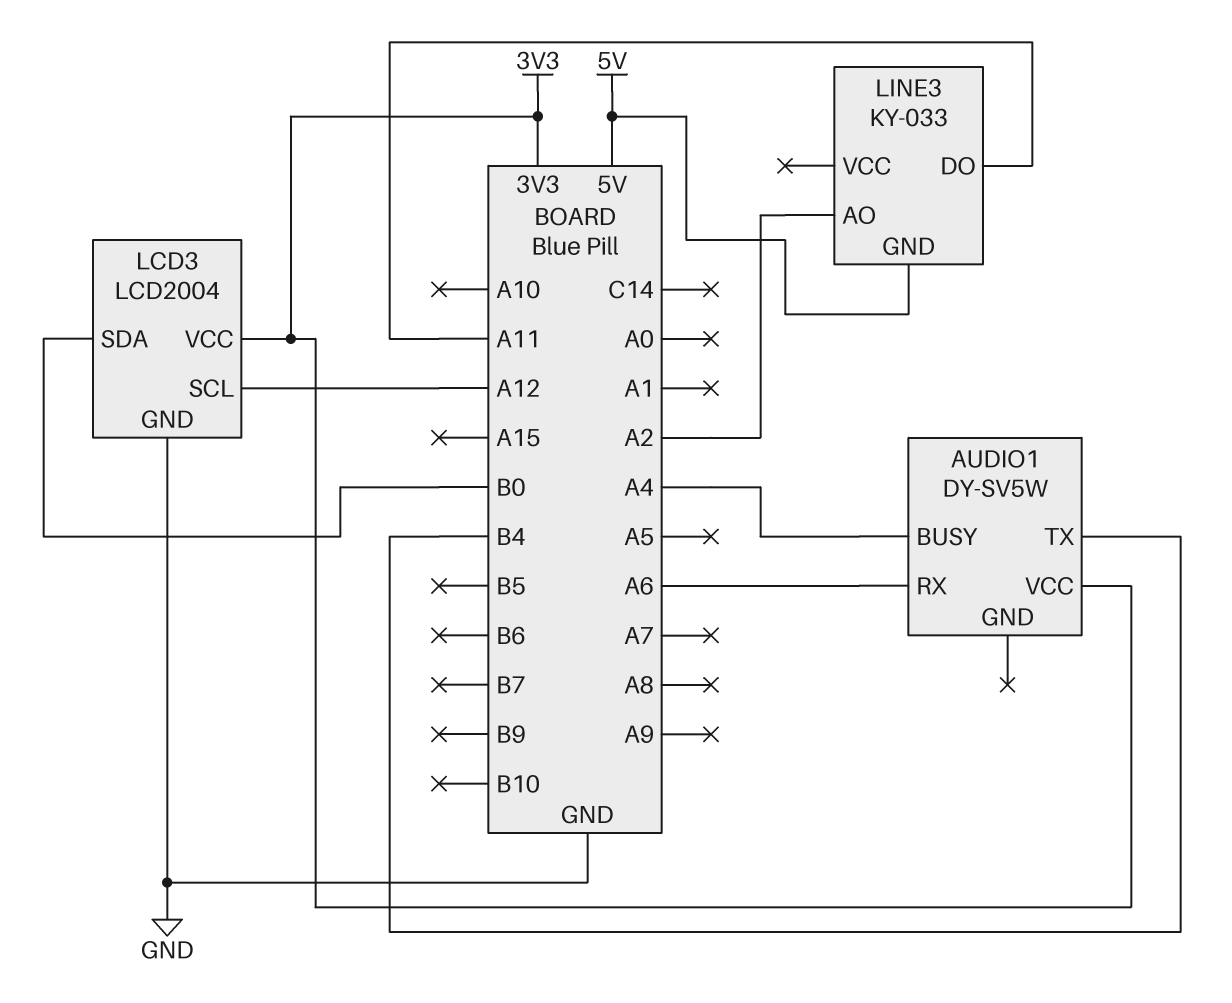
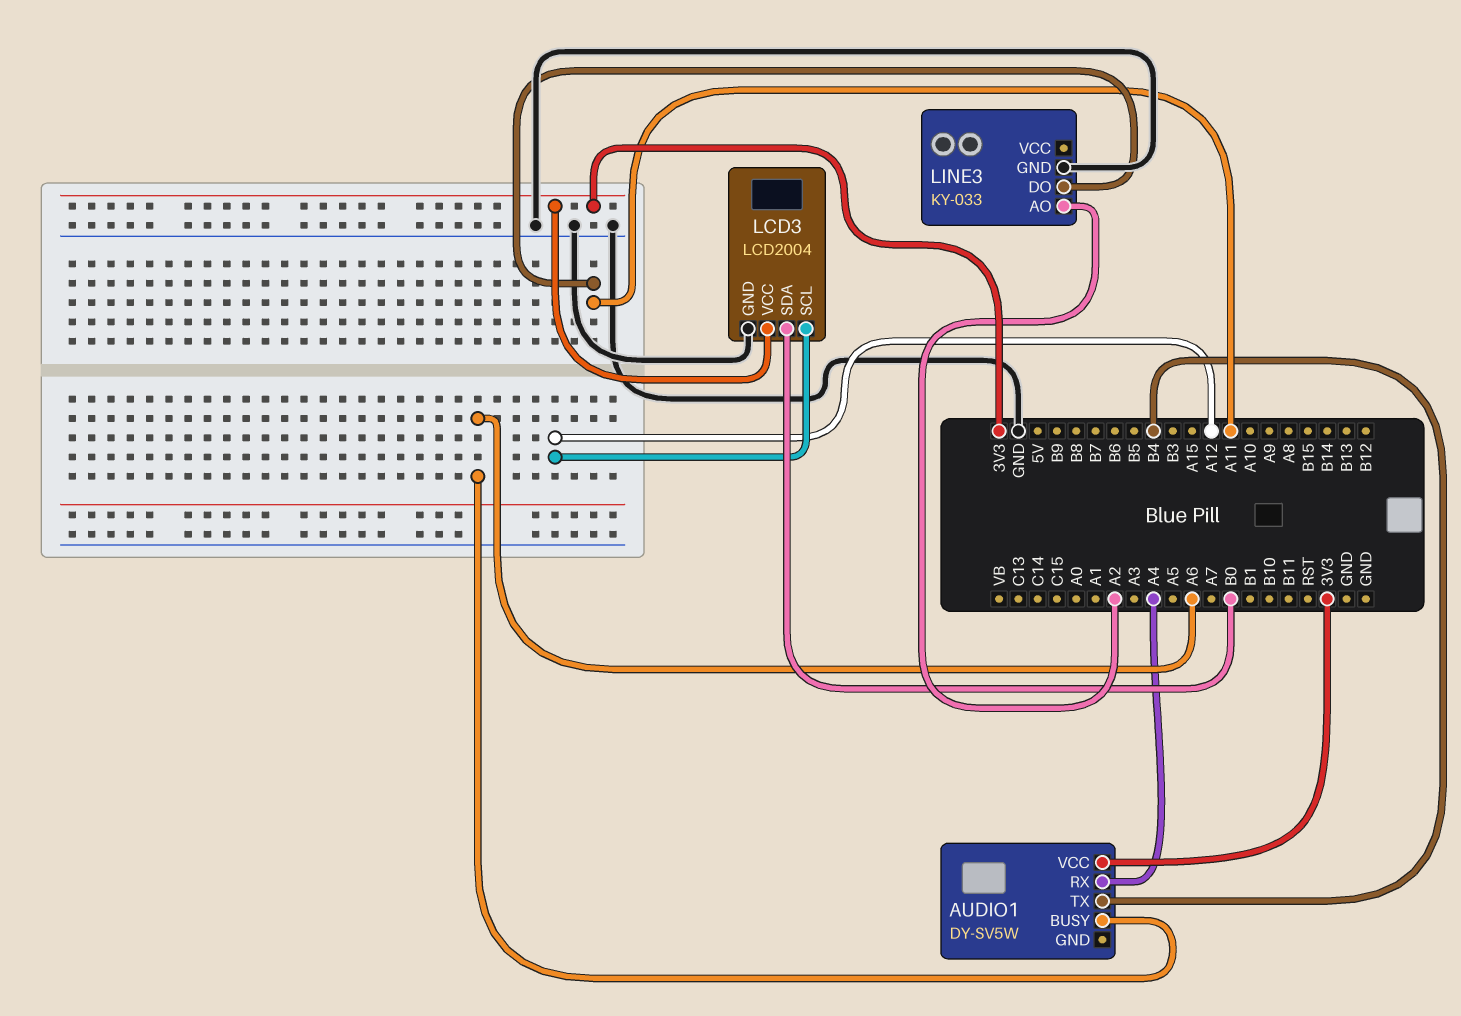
AUDIO1 pin BUSY: A4 -> A6
AUDIO1 pin RX: A6 -> A4
LINE3 pin GND: 5V -> GND

